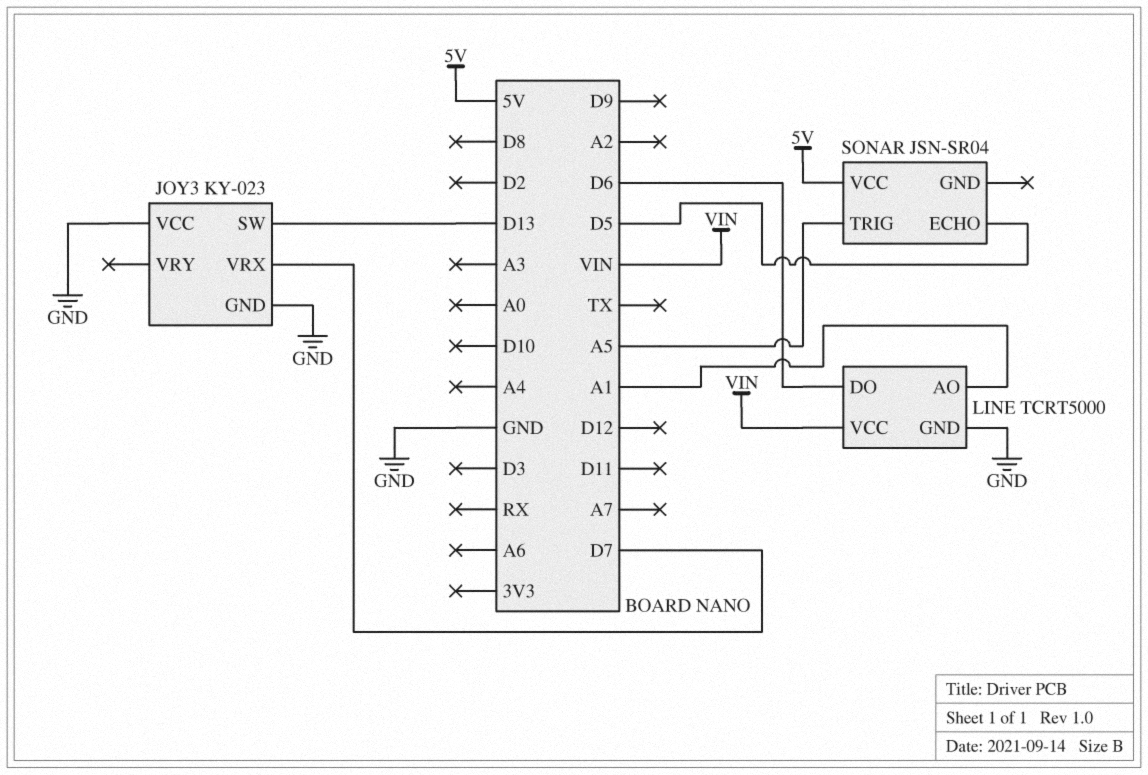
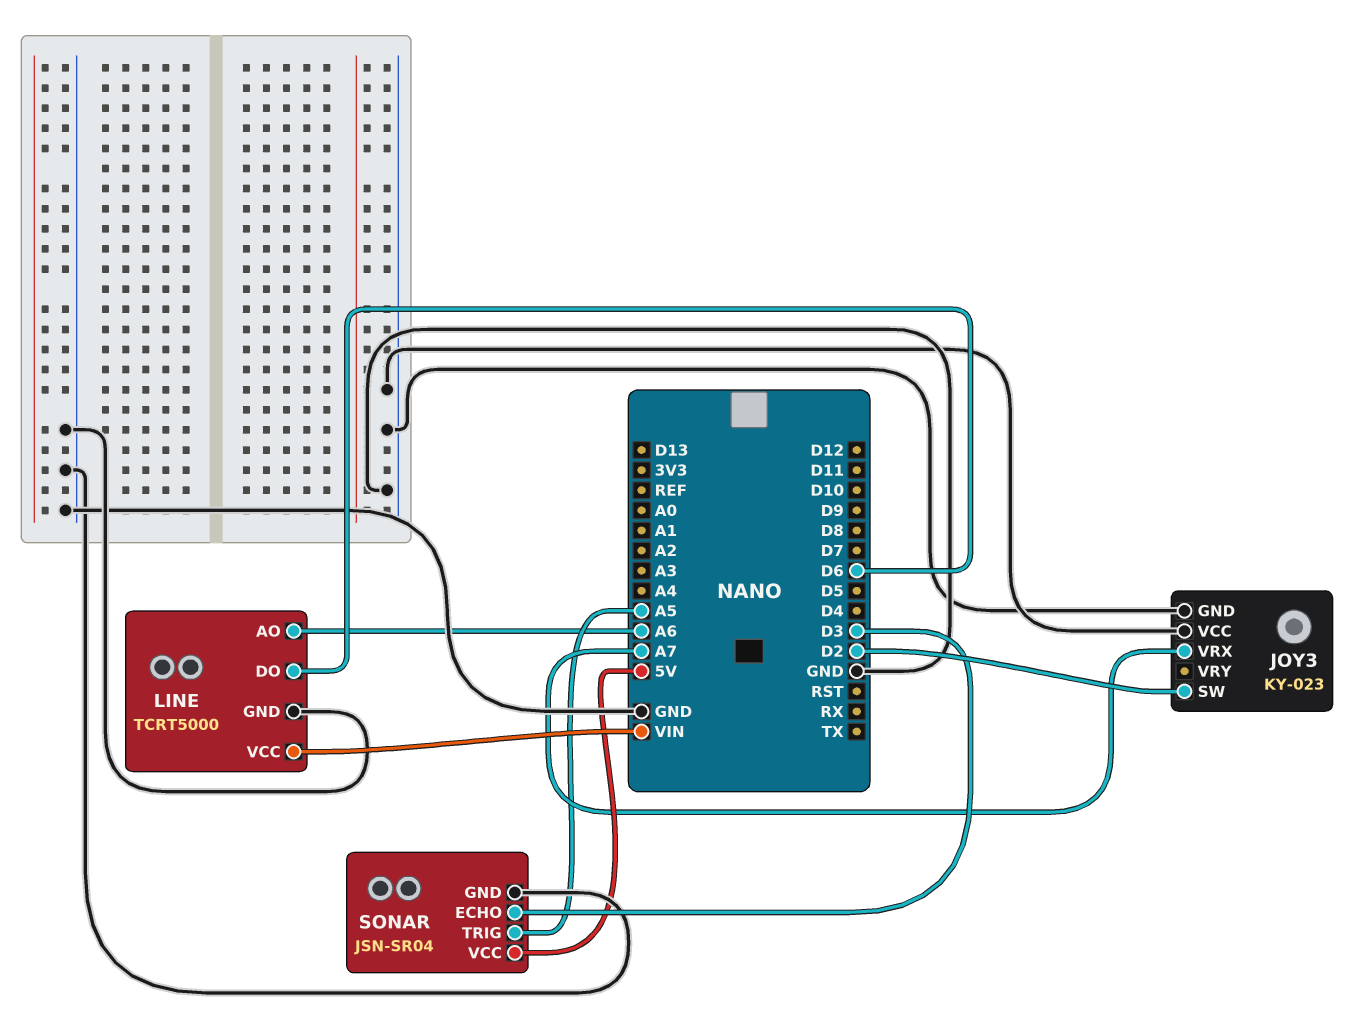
JOY3 pin SW: D13 -> D2
JOY3 pin VRX: D7 -> A7
LINE pin AO: A1 -> A6
SONAR pin ECHO: D5 -> D3
SONAR pin GND: none -> GND

